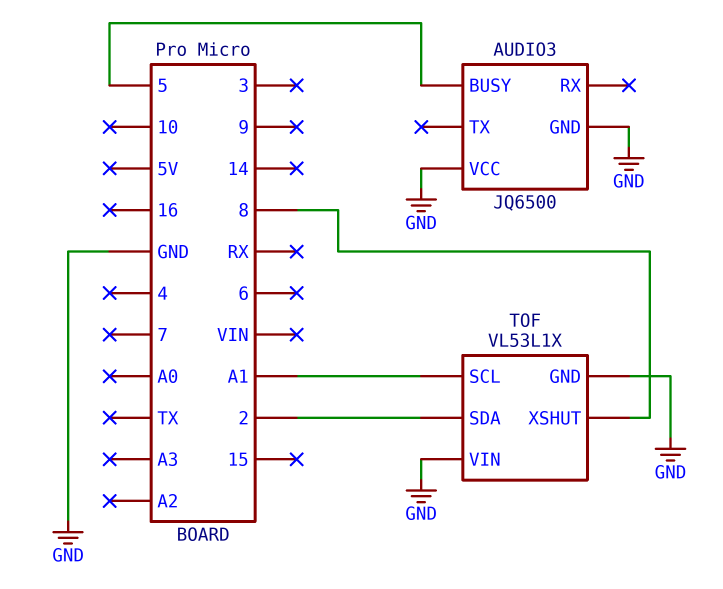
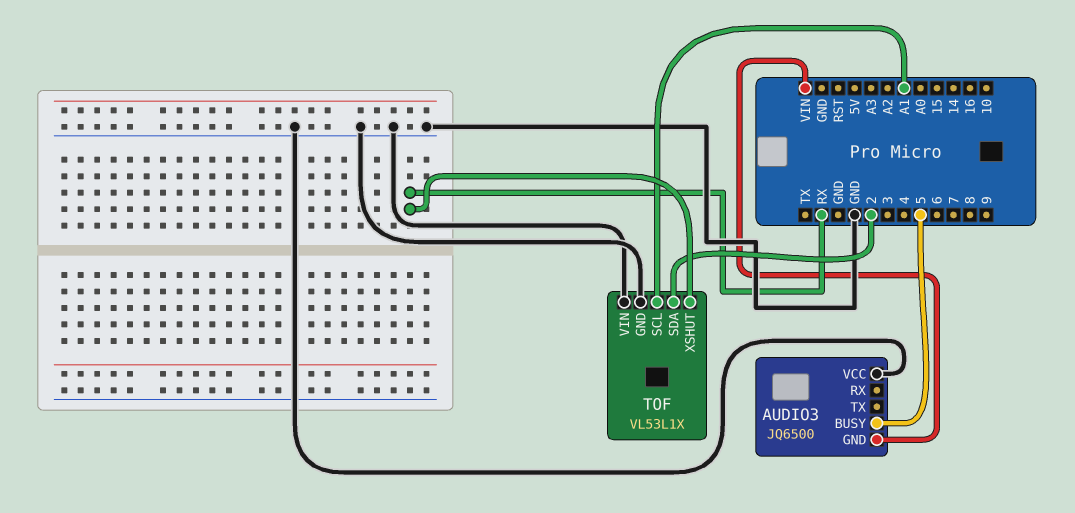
AUDIO3 pin GND: GND -> VIN
TOF pin XSHUT: 8 -> RX

